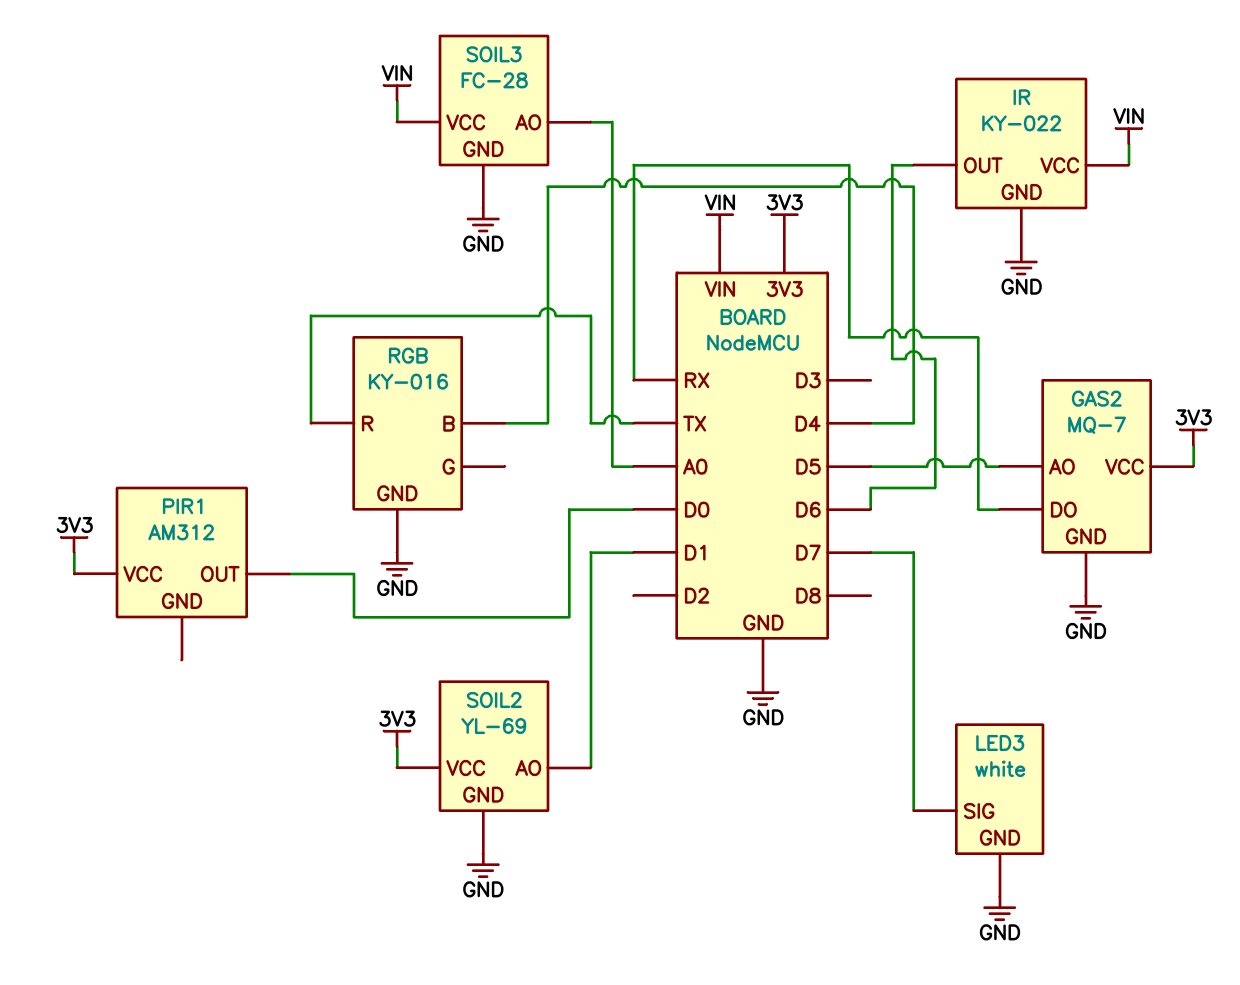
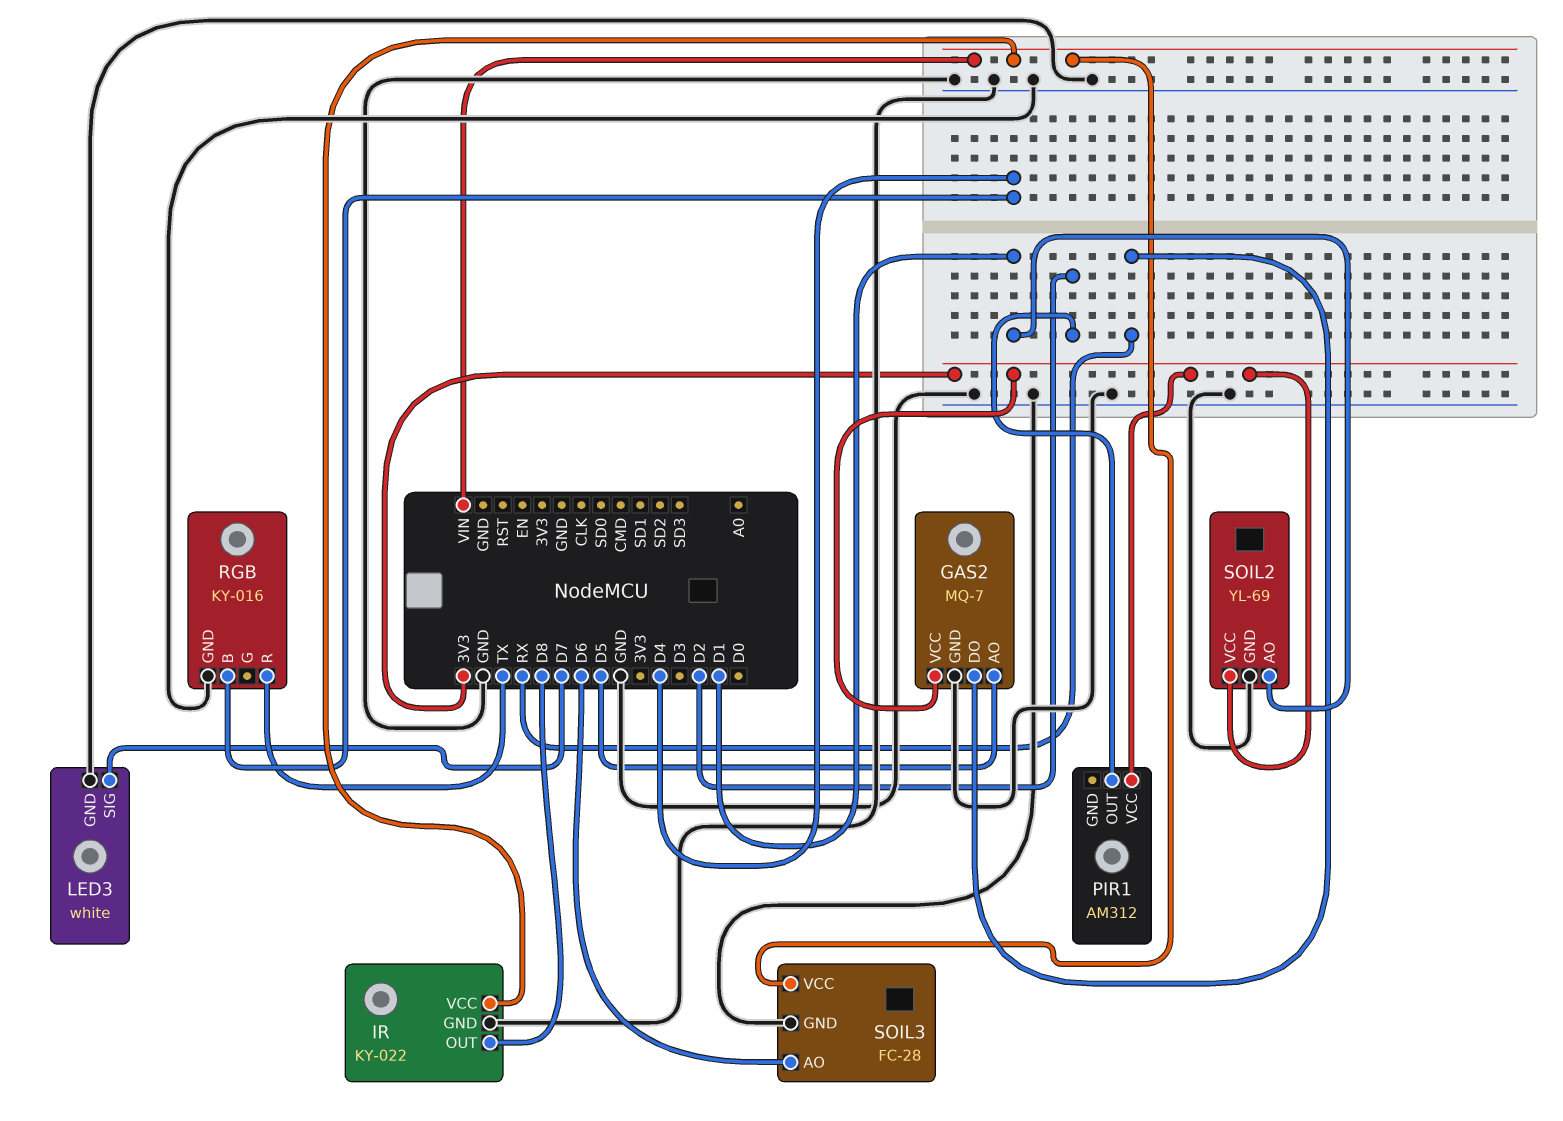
IR pin OUT: D6 -> D8
PIR1 pin OUT: D0 -> D2
SOIL3 pin AO: A0 -> D6

